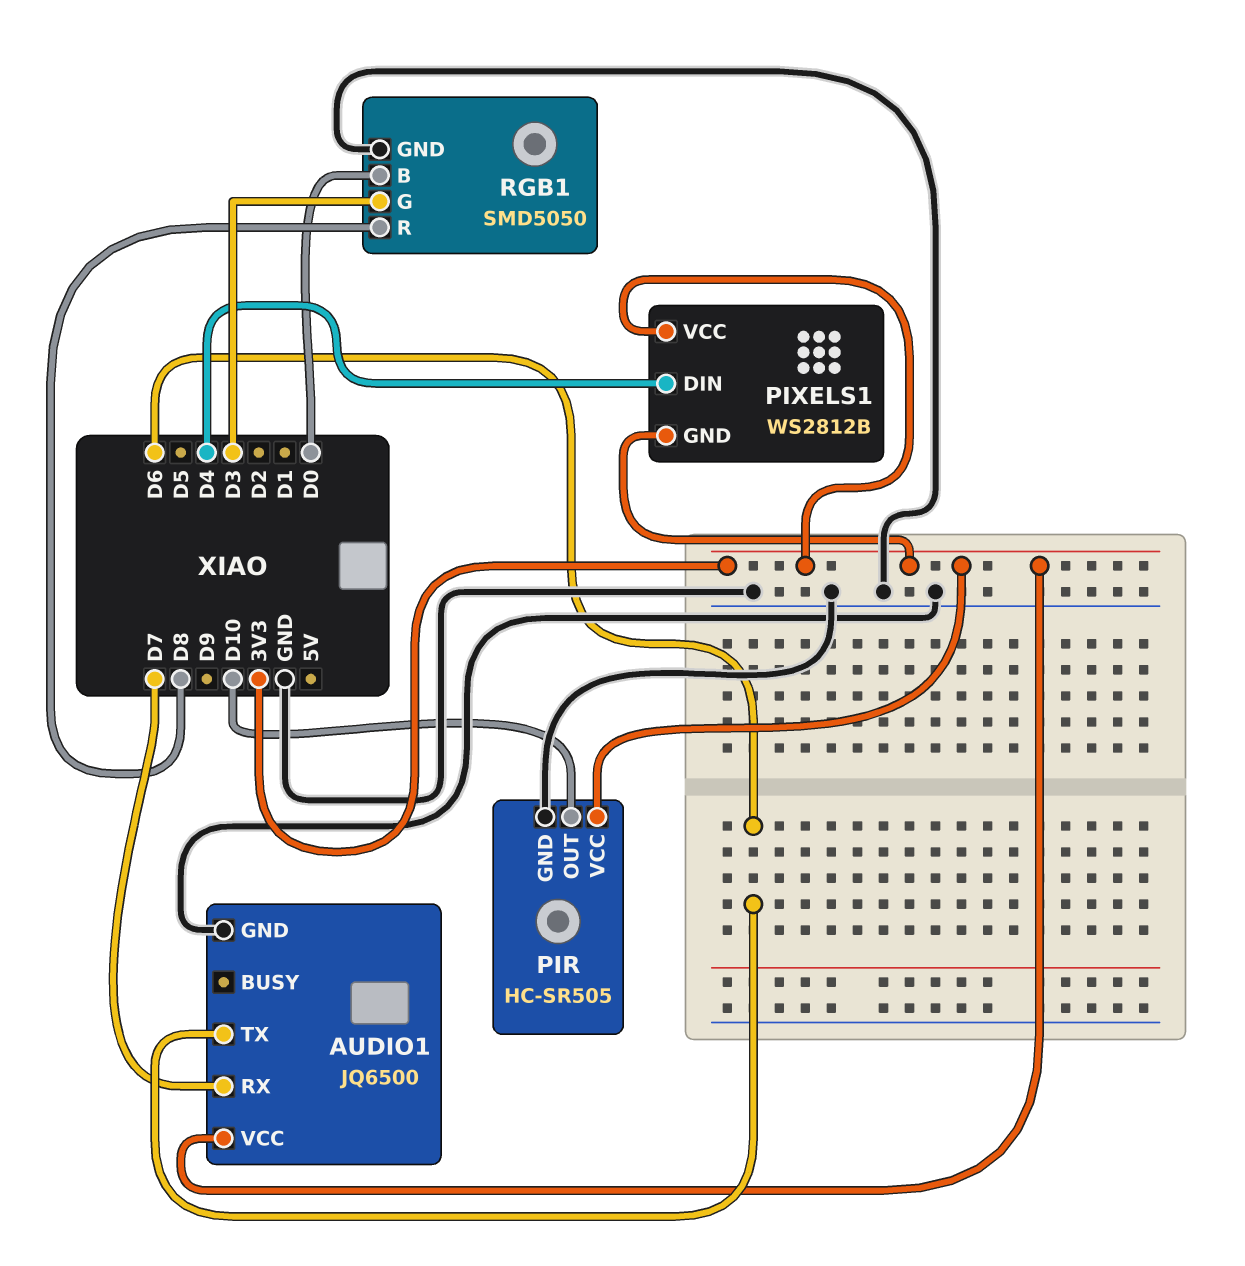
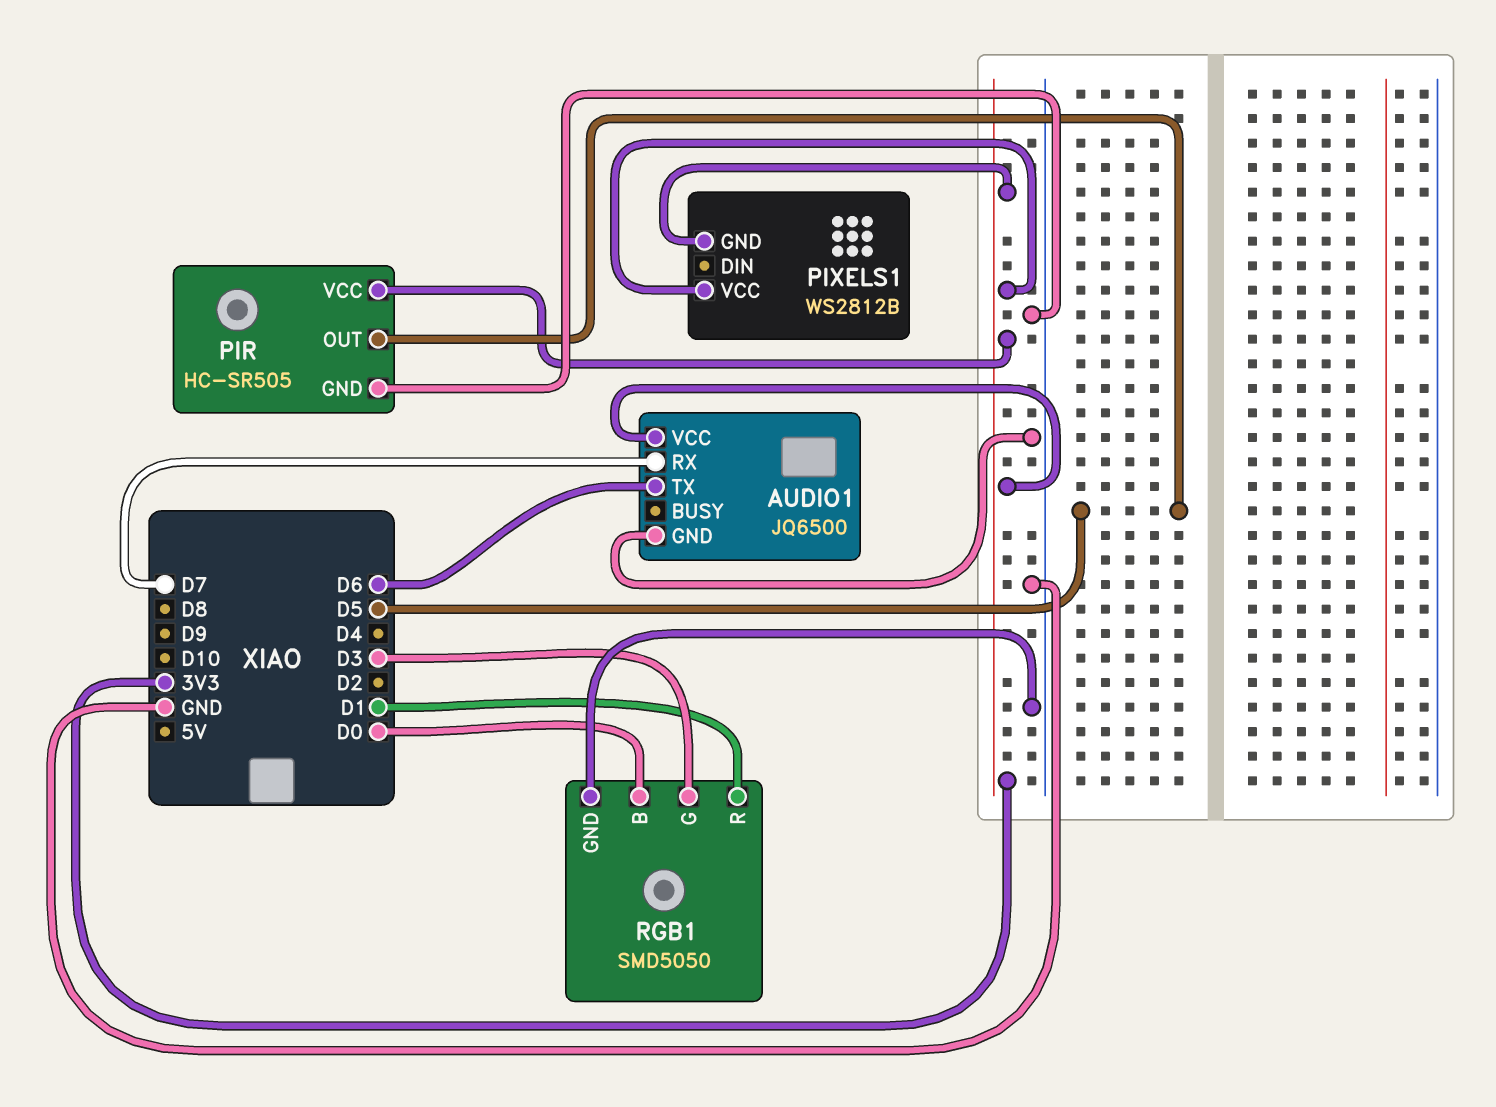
PIR pin OUT: D10 -> D5
PIXELS1 pin DIN: D4 -> none
RGB1 pin R: D8 -> D1

